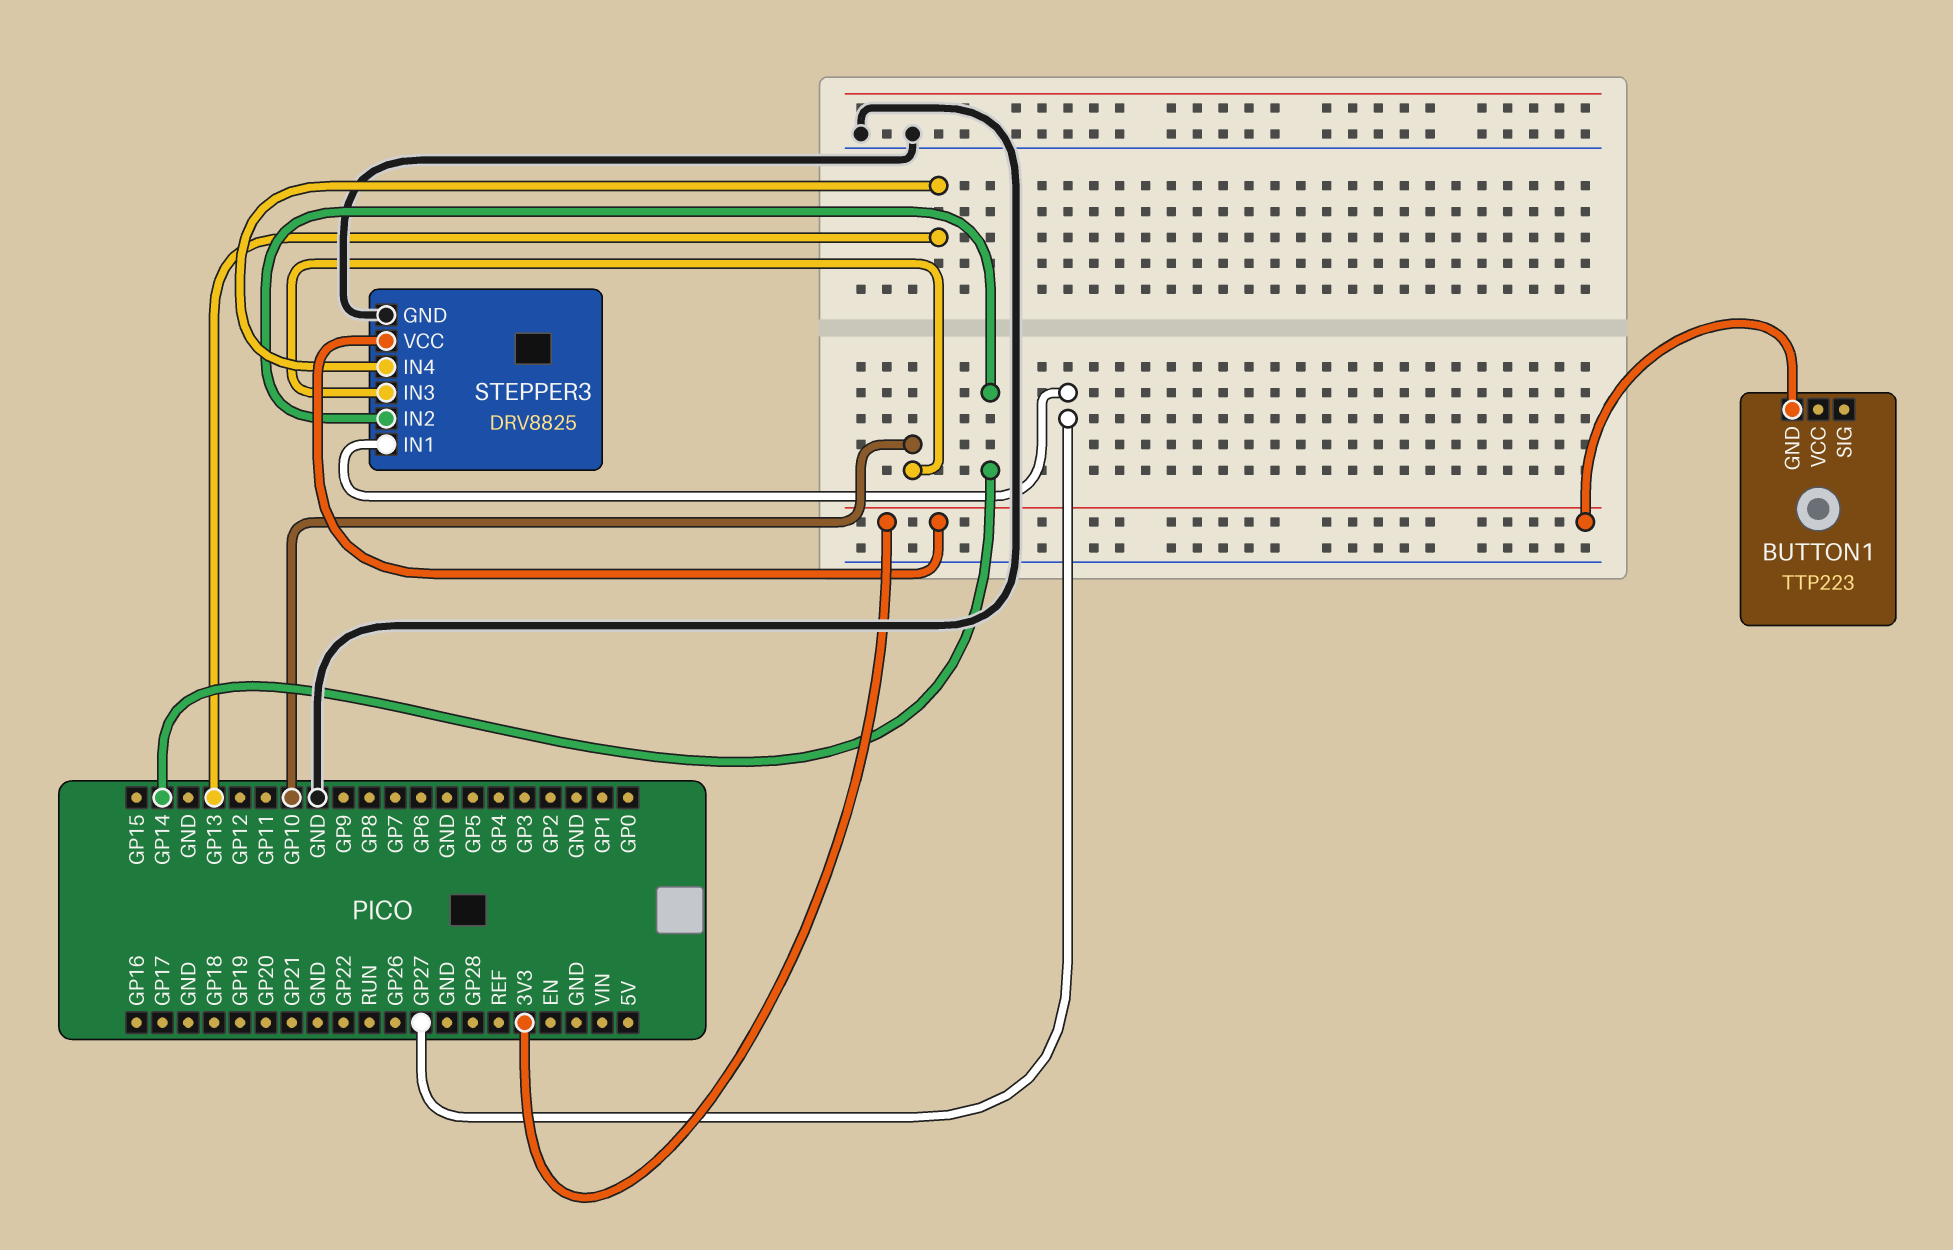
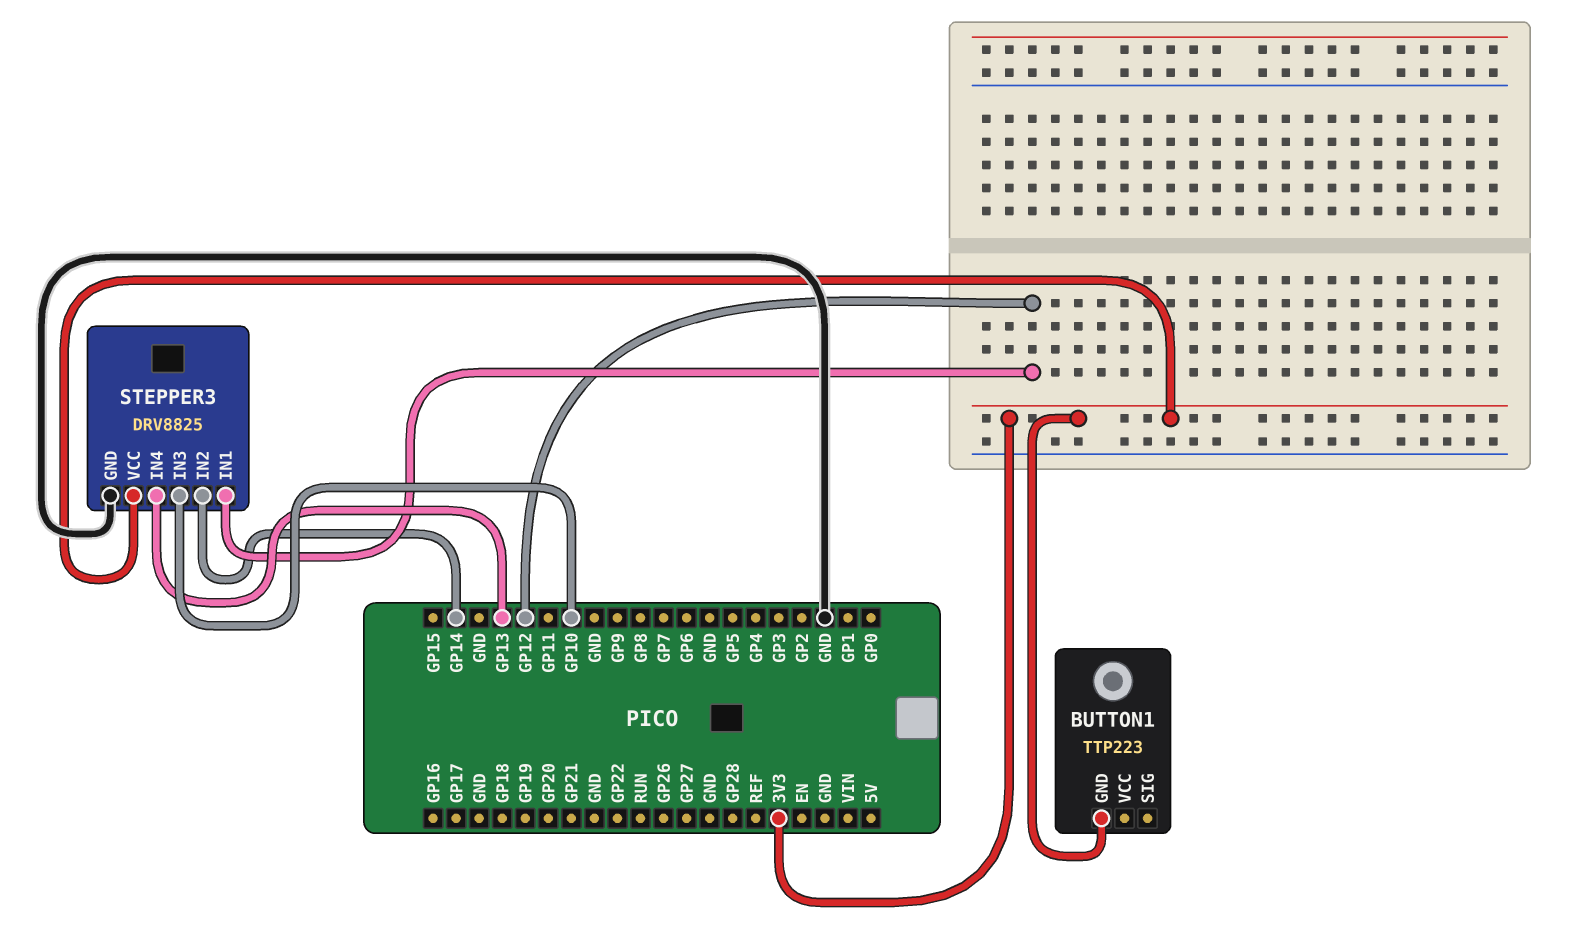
STEPPER3 pin IN1: GP27 -> GP12

